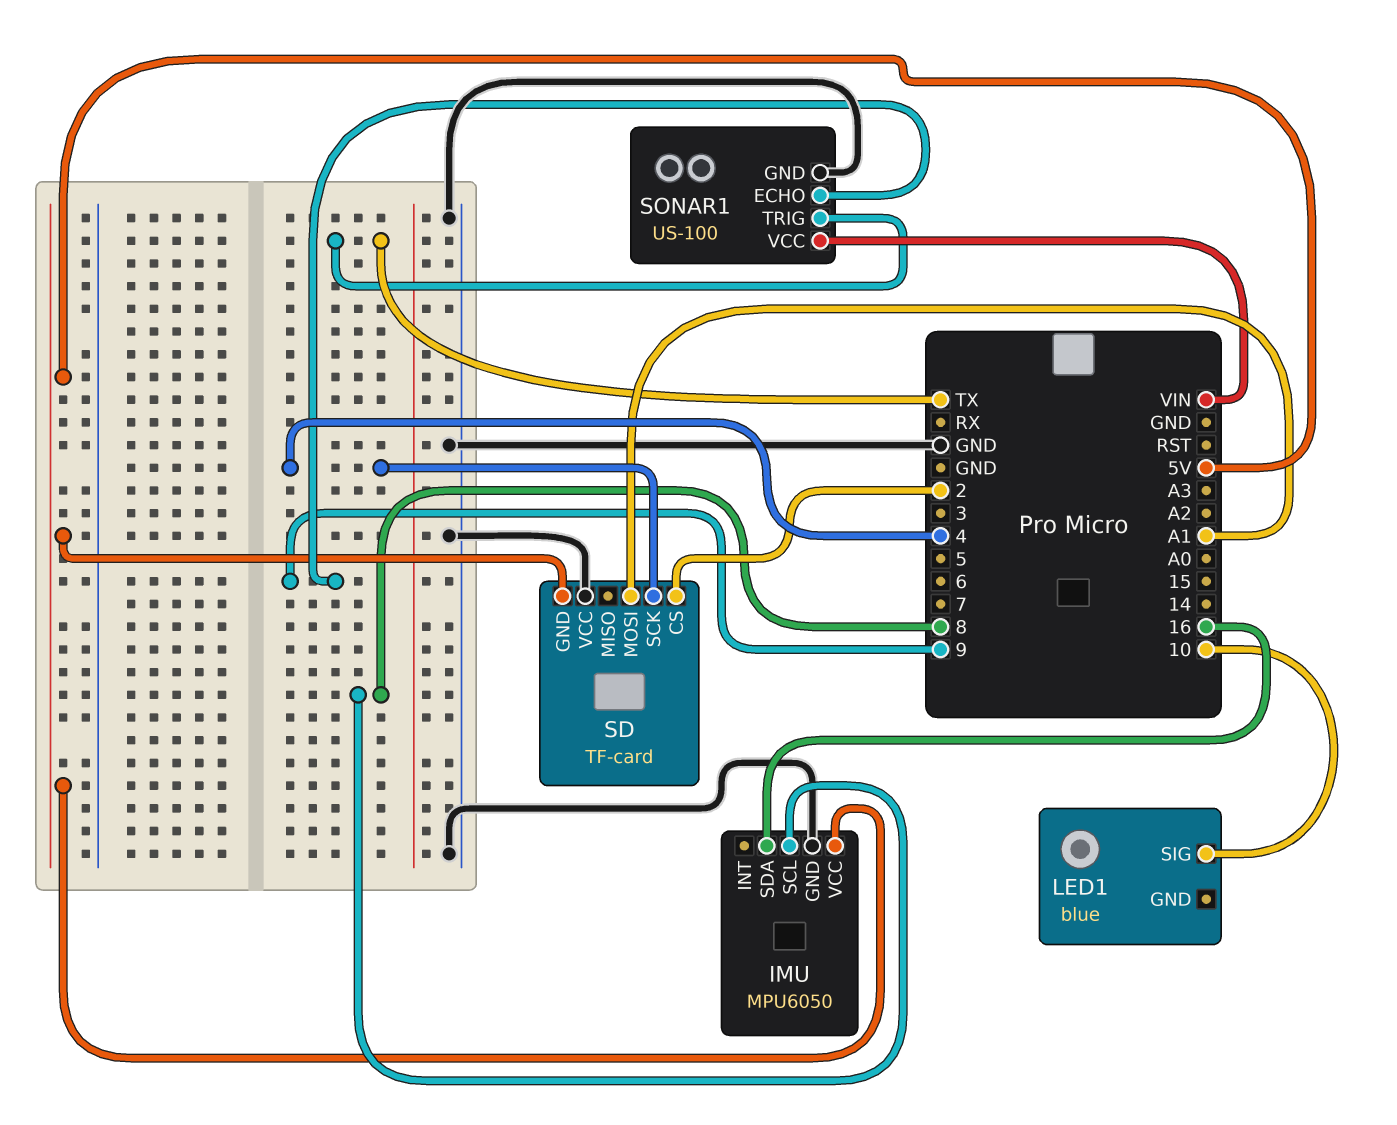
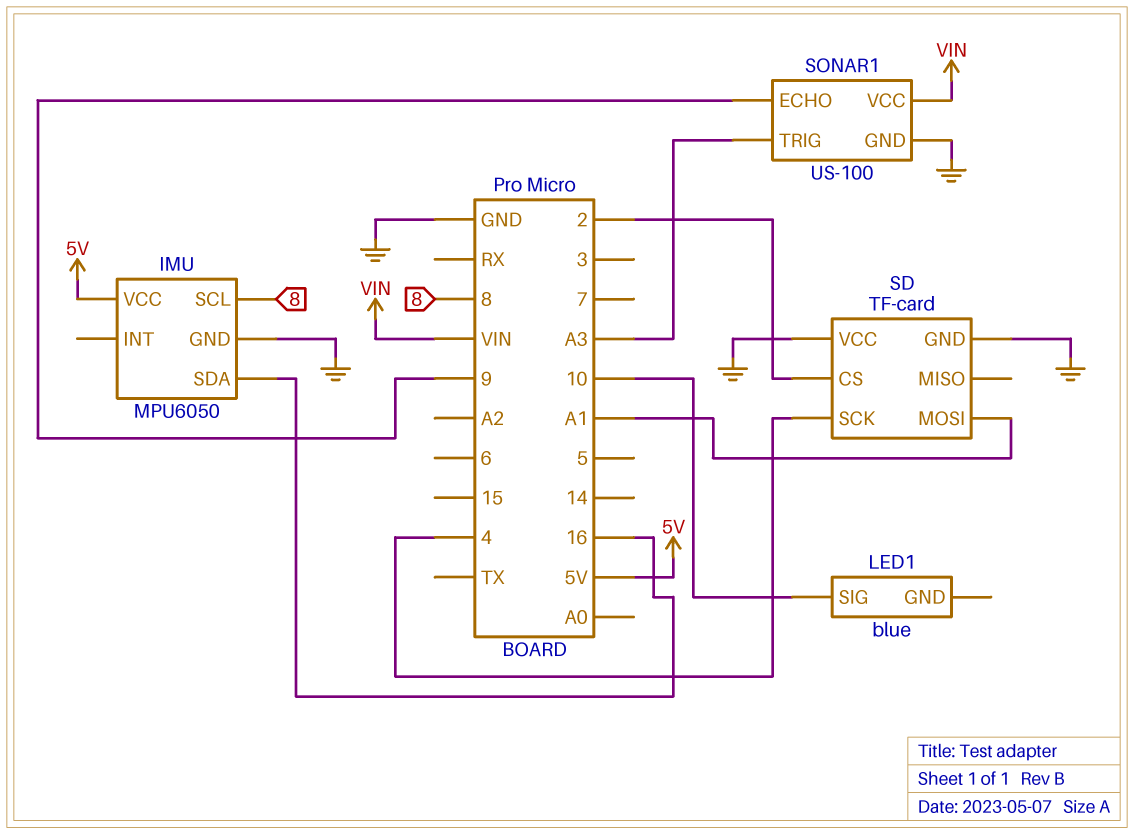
SD pin GND: 5V -> GND
SONAR1 pin TRIG: TX -> A3

